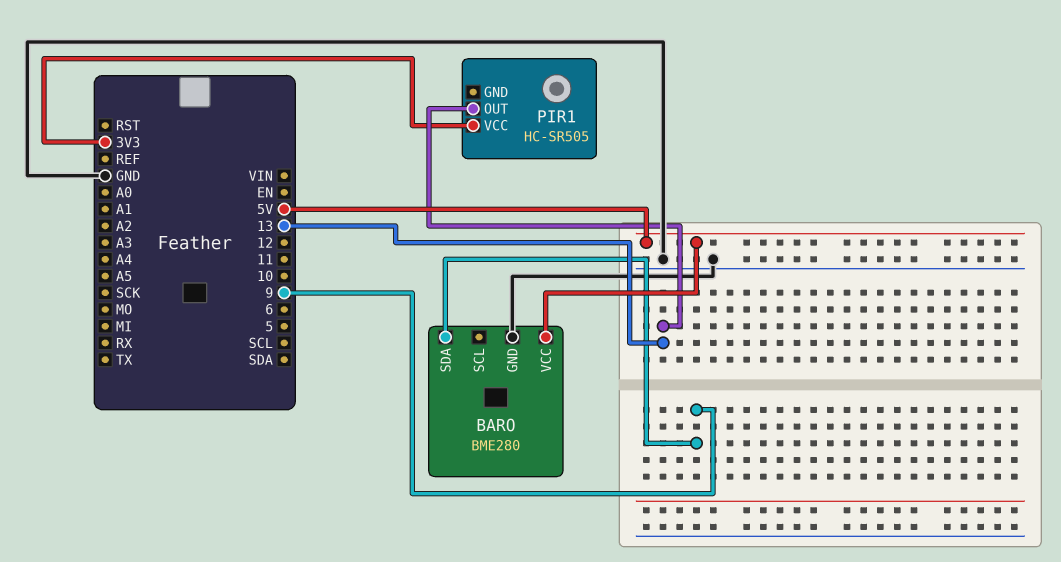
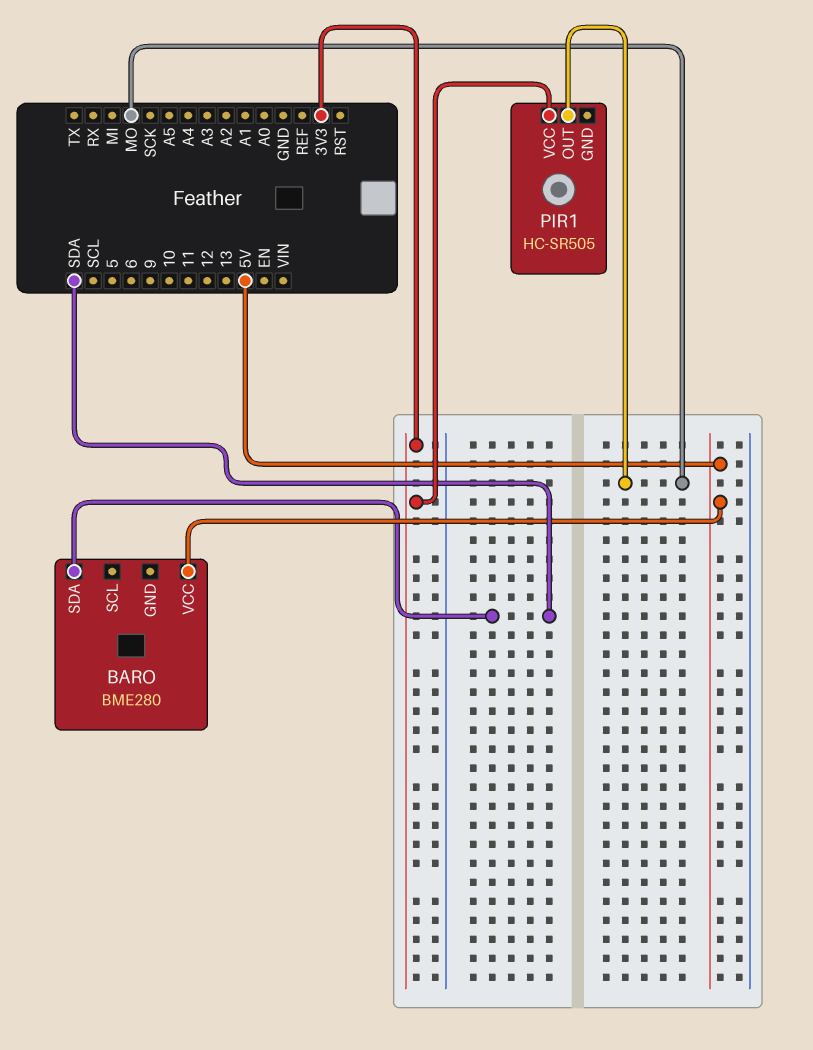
BARO pin GND: GND -> none
BARO pin SDA: 9 -> SDA
PIR1 pin OUT: 13 -> MO

